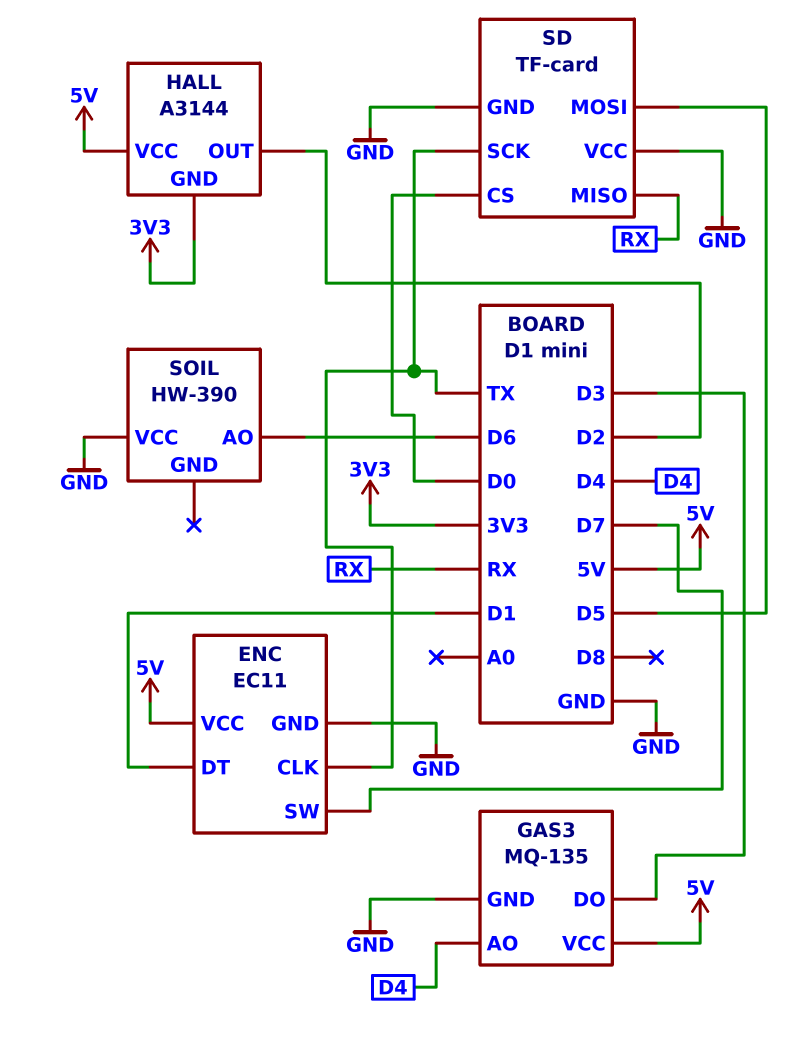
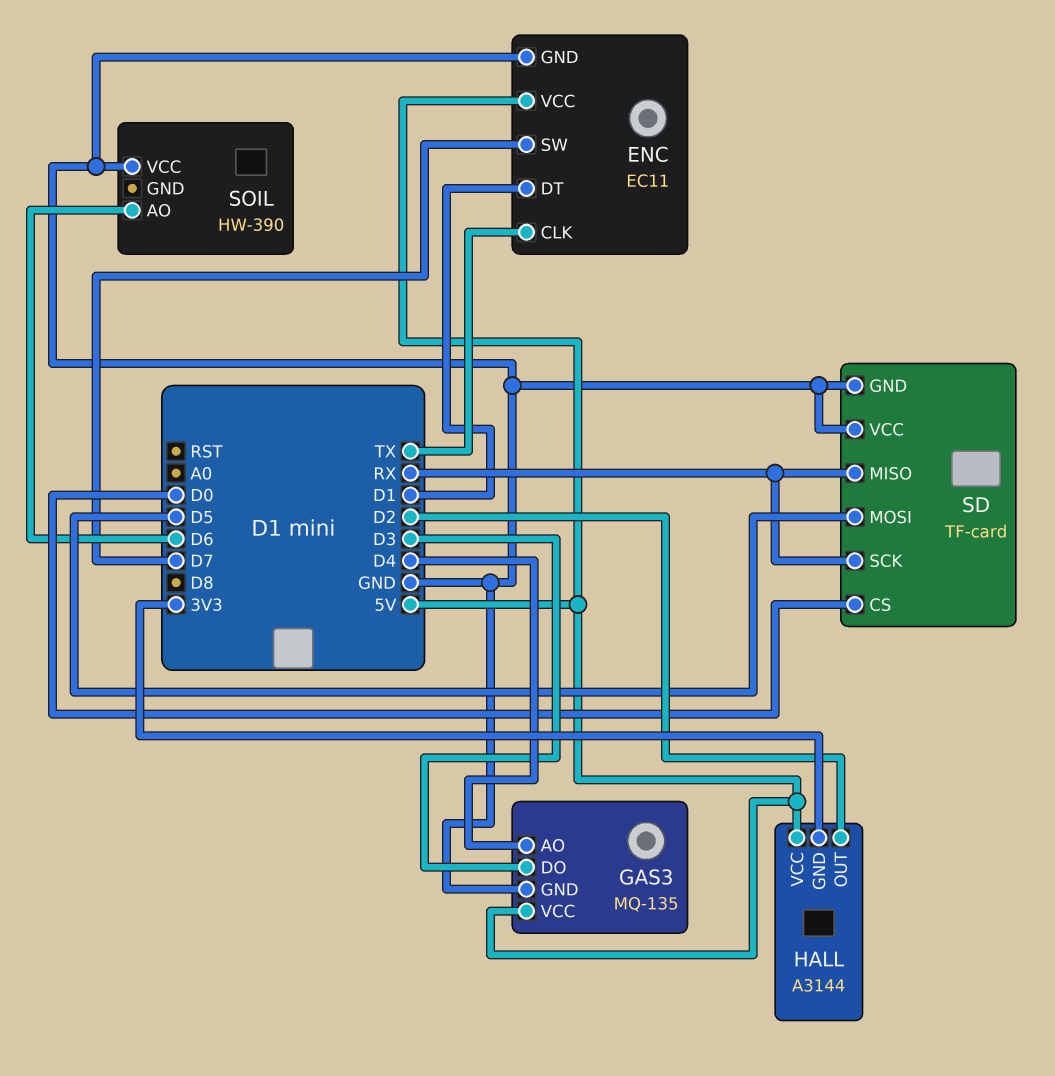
SD pin SCK: TX -> RX

